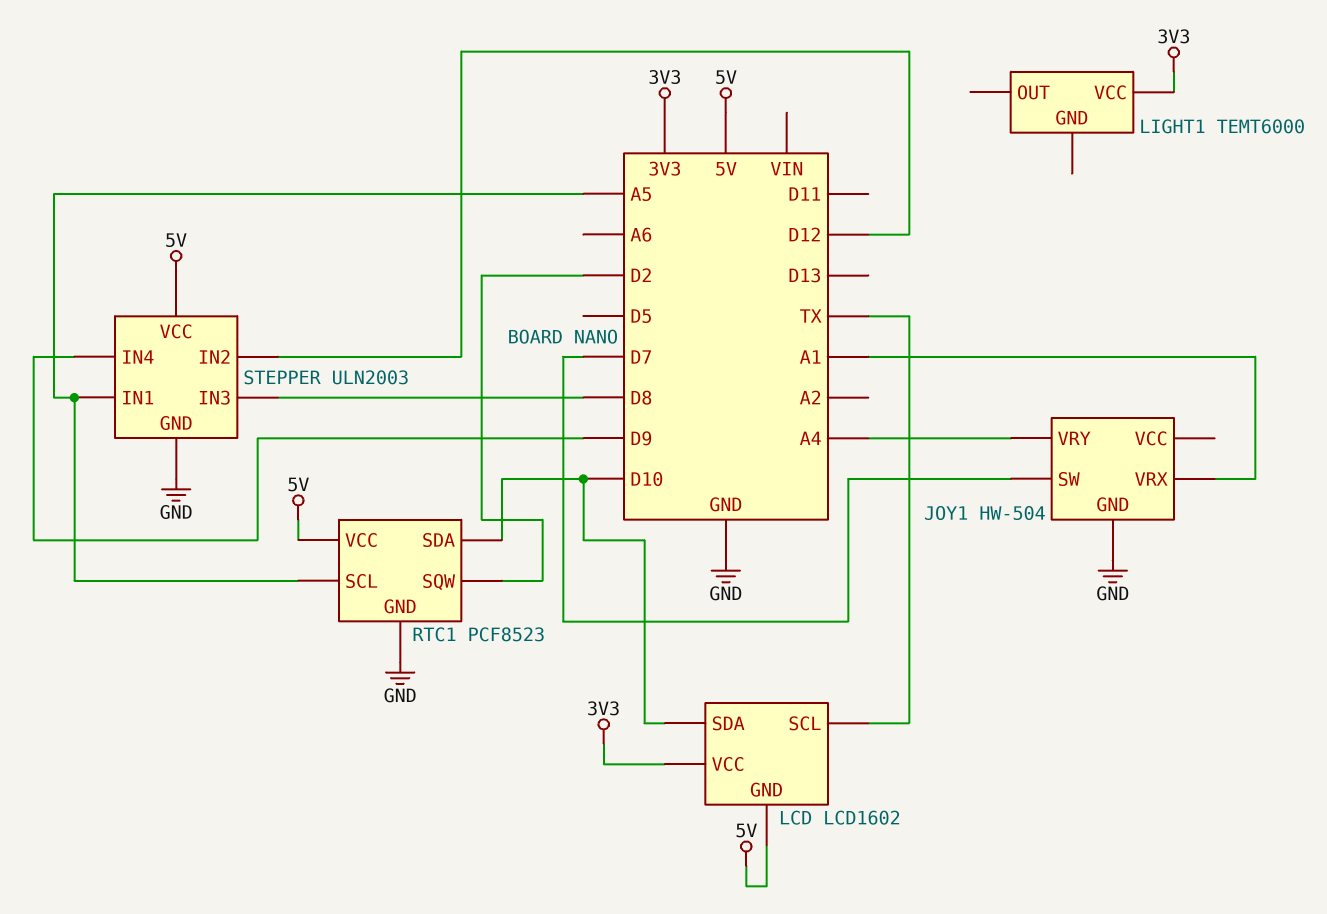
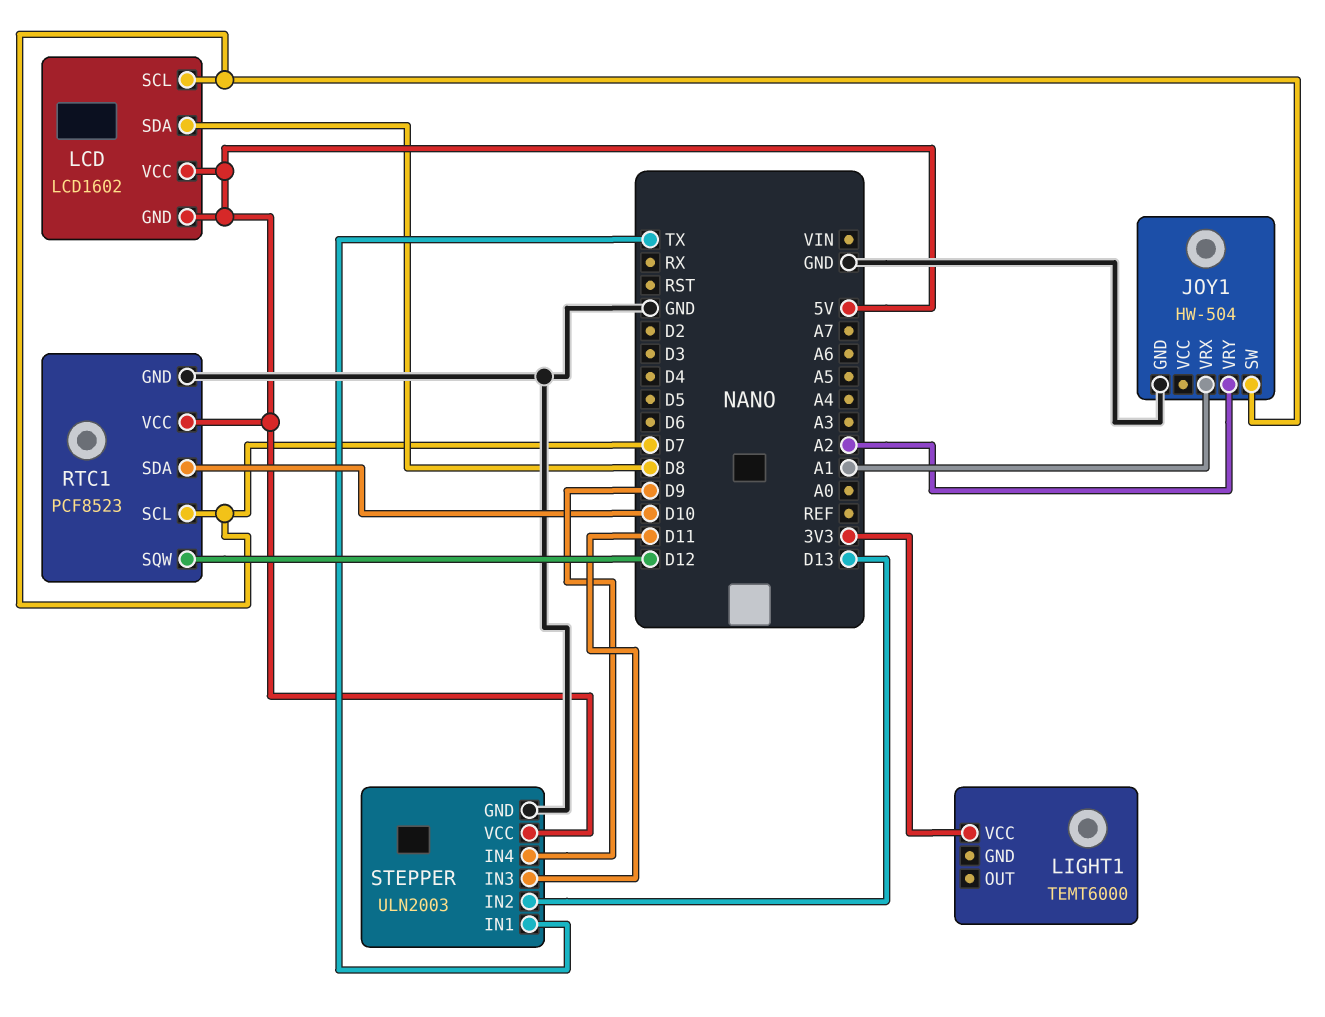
JOY1 pin VRY: A4 -> A2
LCD pin SCL: TX -> D7
LCD pin SDA: D10 -> D8
LCD pin VCC: 3V3 -> 5V
RTC1 pin SCL: A5 -> D7
RTC1 pin SQW: D2 -> D12
STEPPER pin IN1: A5 -> TX
STEPPER pin IN2: D12 -> D13
STEPPER pin IN3: D8 -> D11

